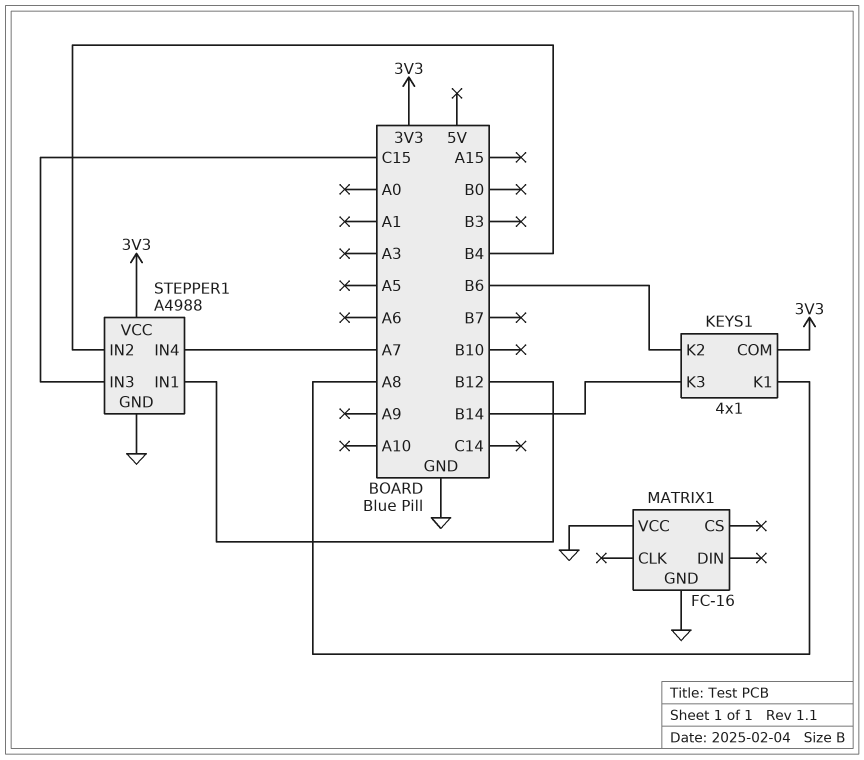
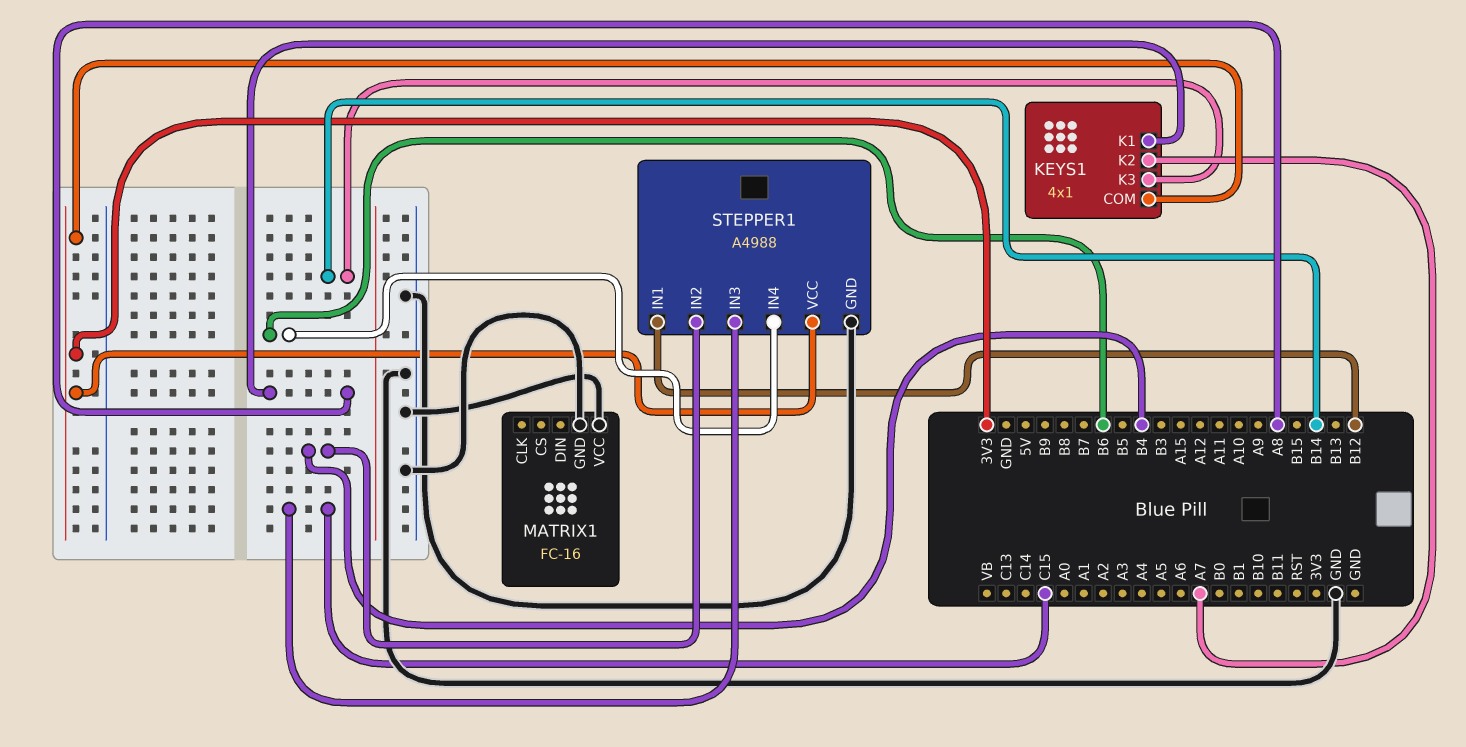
KEYS1 pin K2: B6 -> A7
STEPPER1 pin IN4: A7 -> B6

